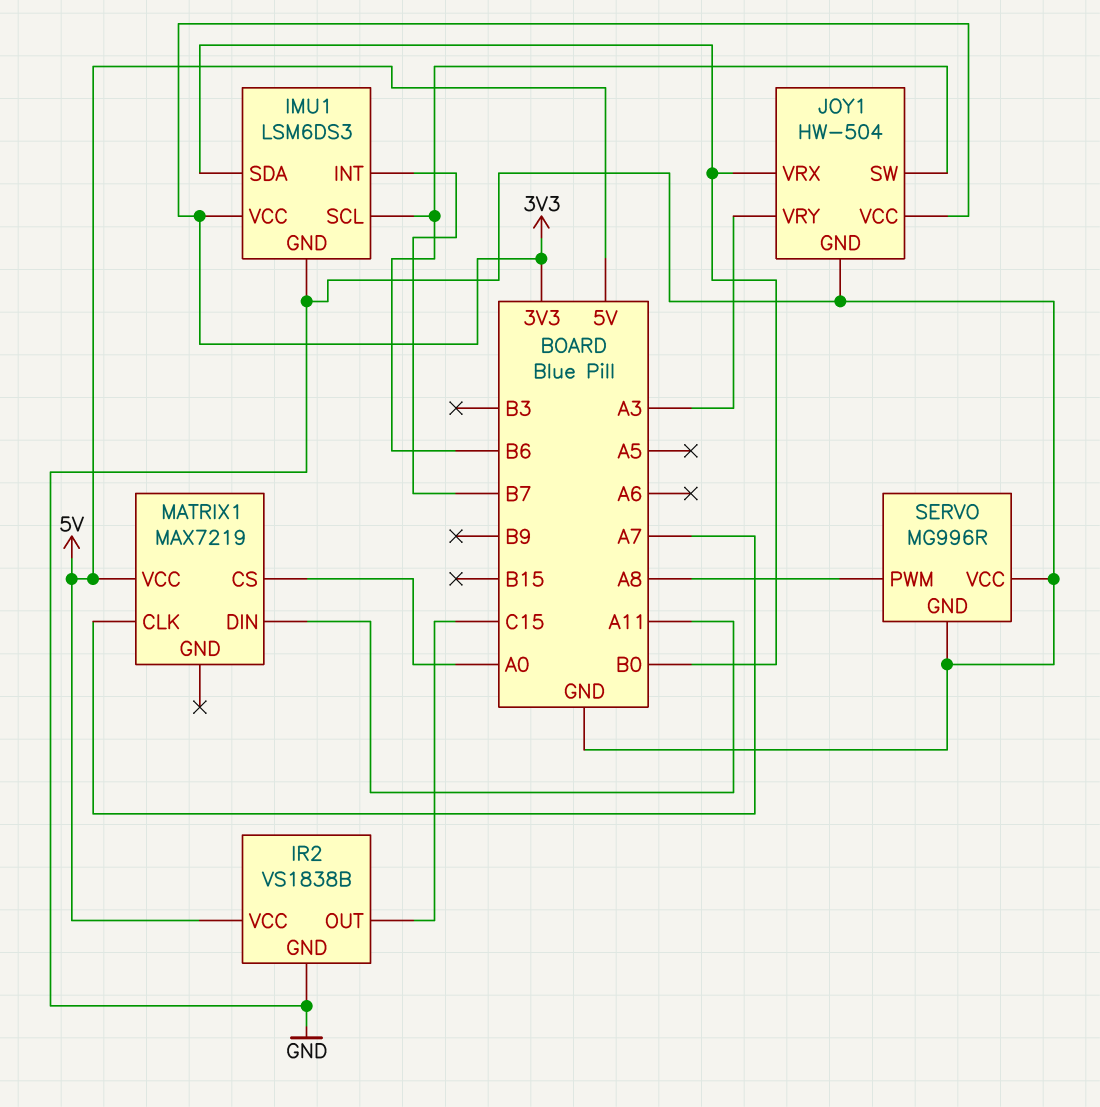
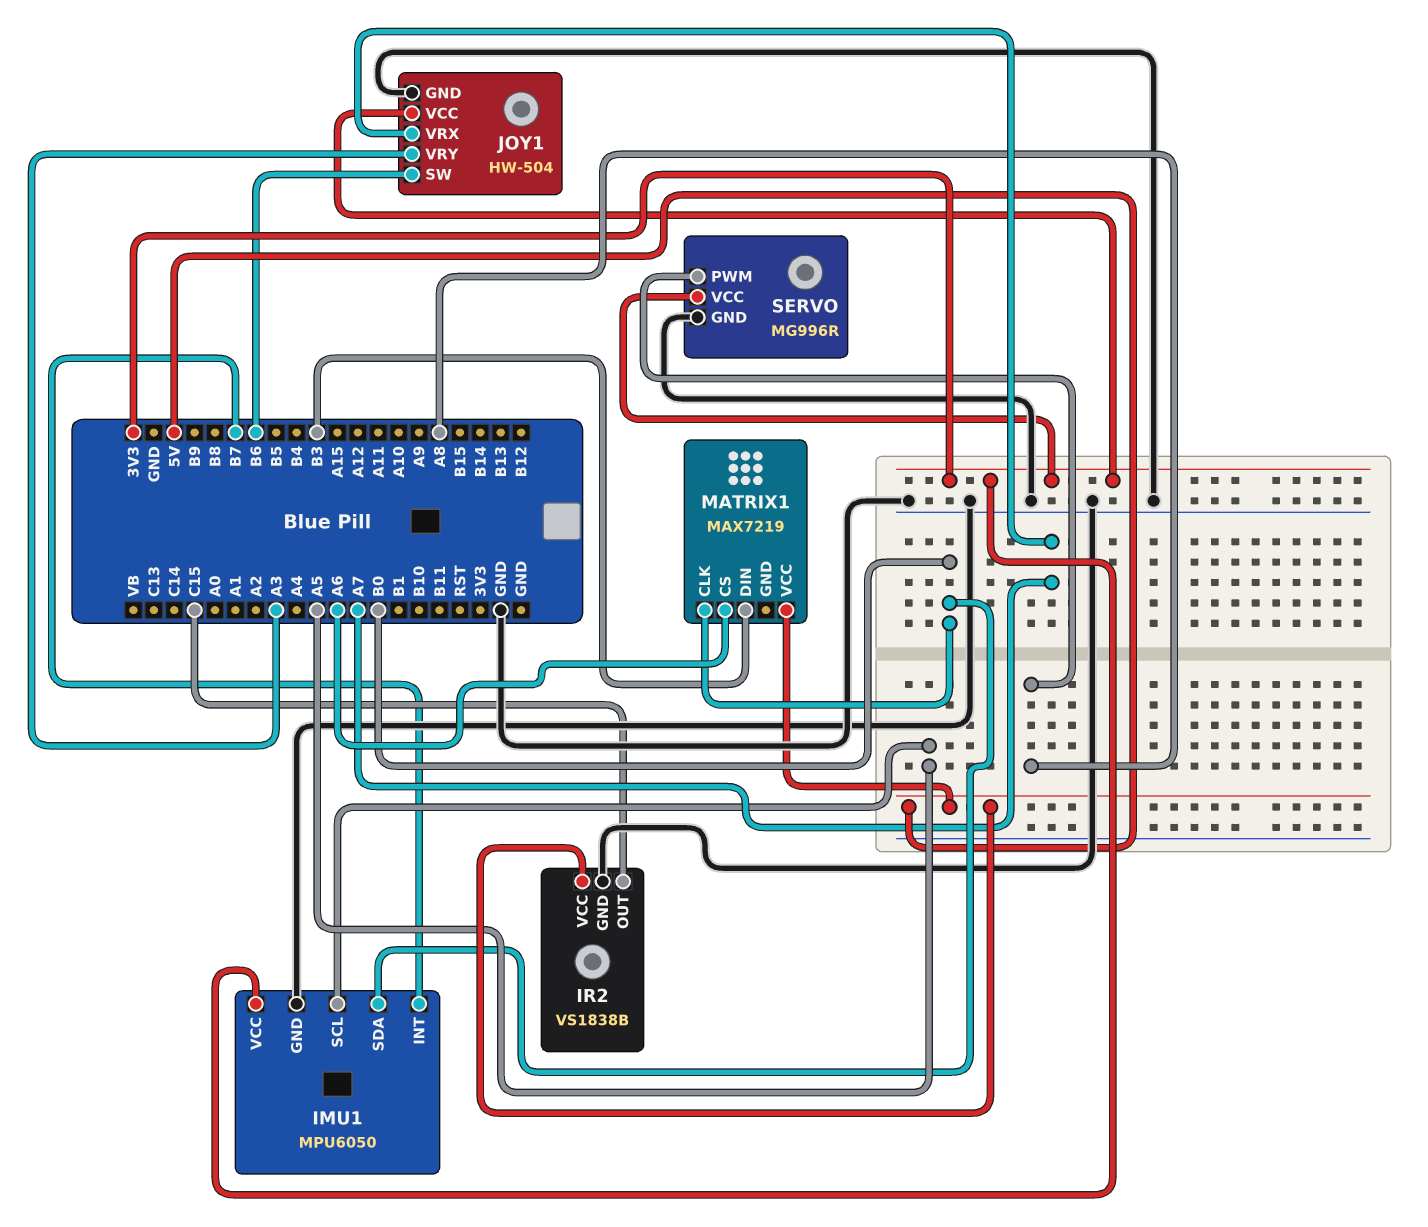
IMU1: LSM6DS3 -> MPU6050
IMU1 pin SCL: B6 -> A5
JOY1 pin VRX: B0 -> A7
MATRIX1 pin CLK: A7 -> B0
MATRIX1 pin CS: A0 -> A6
MATRIX1 pin DIN: A11 -> B3
SERVO pin VCC: GND -> 3V3

